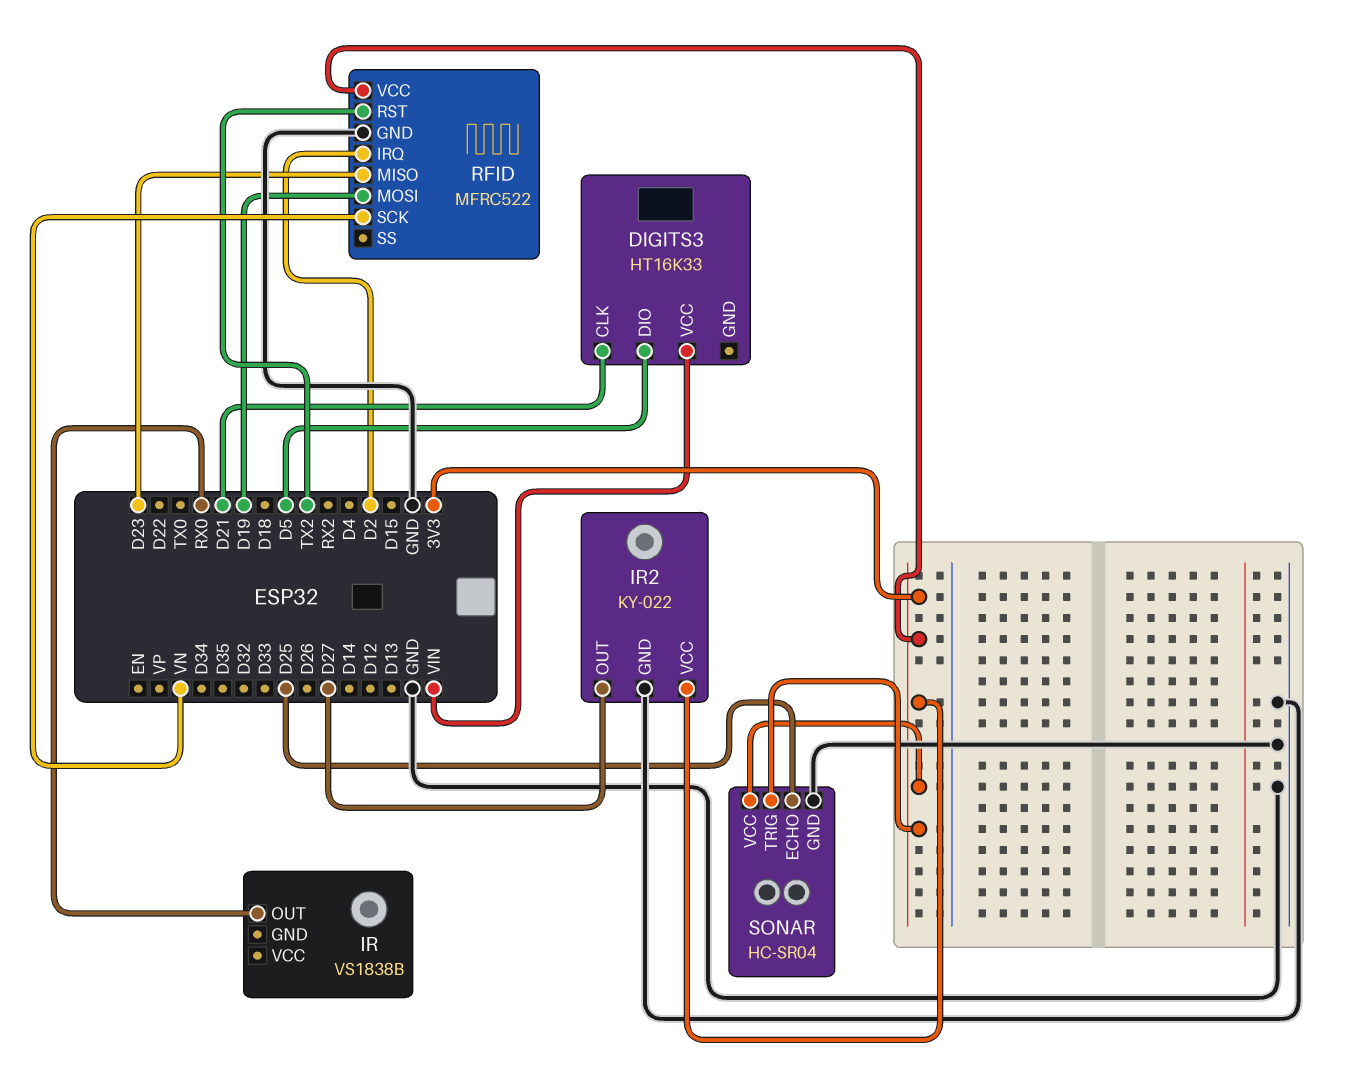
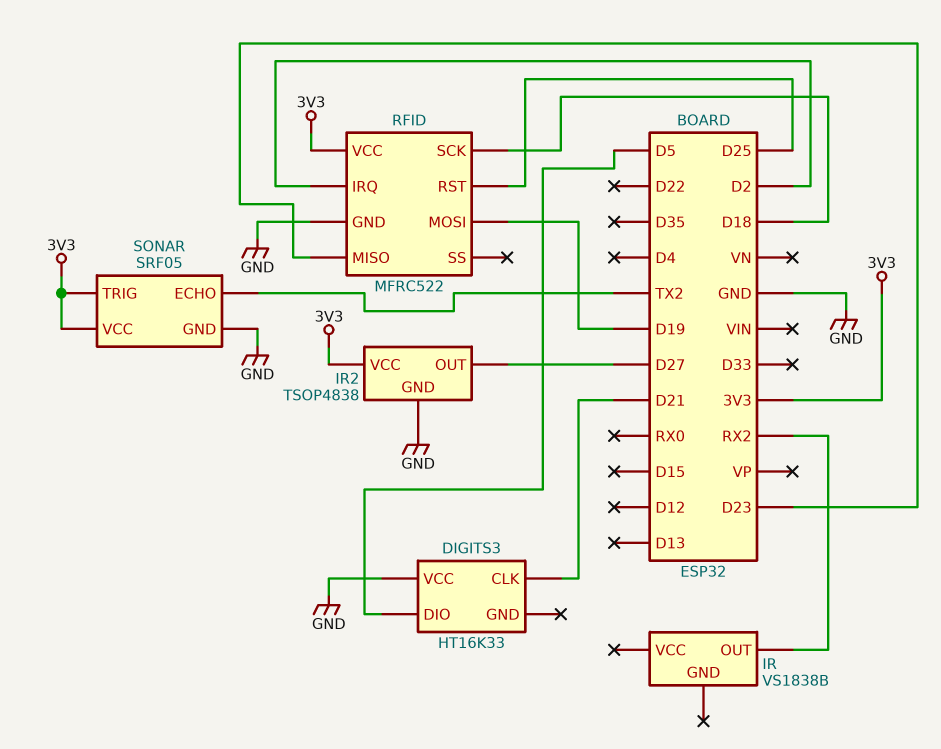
DIGITS3 pin VCC: VIN -> GND
IR pin OUT: RX0 -> RX2
IR2: KY-022 -> TSOP4838
RFID pin RST: TX2 -> D25
RFID pin SCK: VN -> D18
SONAR: HC-SR04 -> SRF05
SONAR pin ECHO: D25 -> TX2

